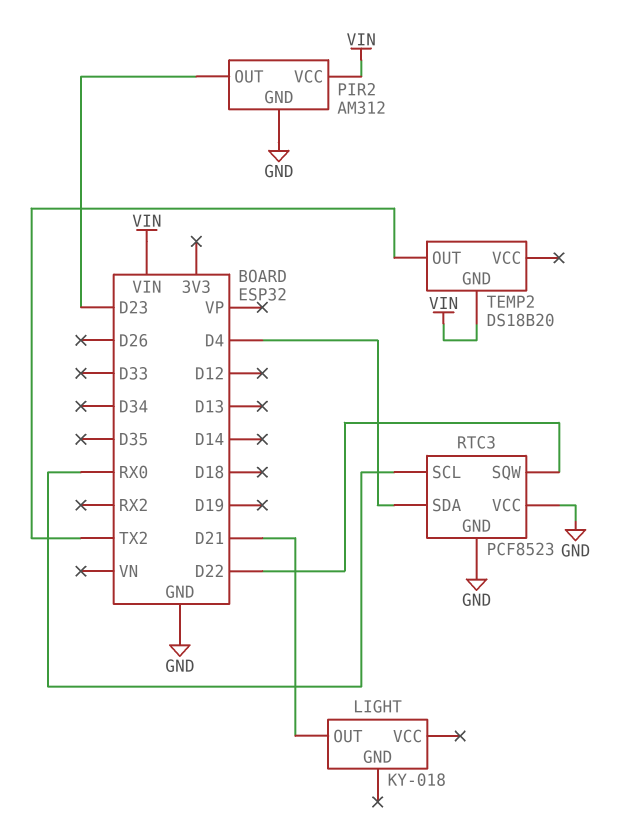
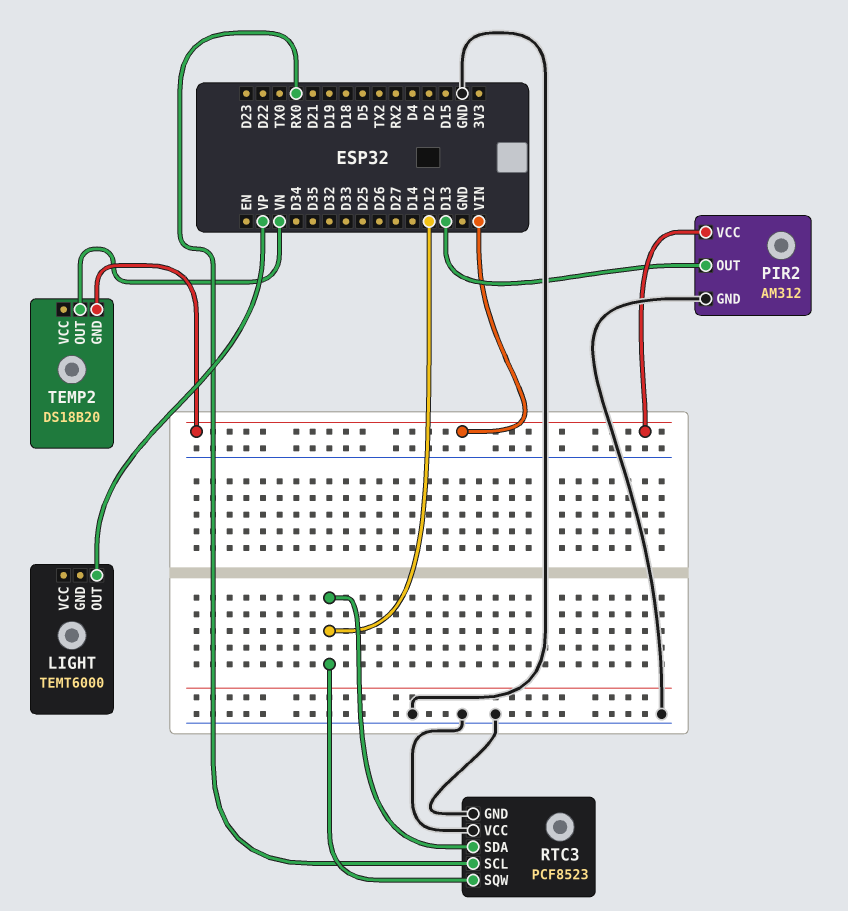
LIGHT: KY-018 -> TEMT6000
LIGHT pin OUT: D21 -> VP
PIR2 pin OUT: D23 -> D13
RTC3 pin SDA: D4 -> D12
RTC3 pin SQW: D22 -> D12
TEMP2 pin OUT: TX2 -> VN

